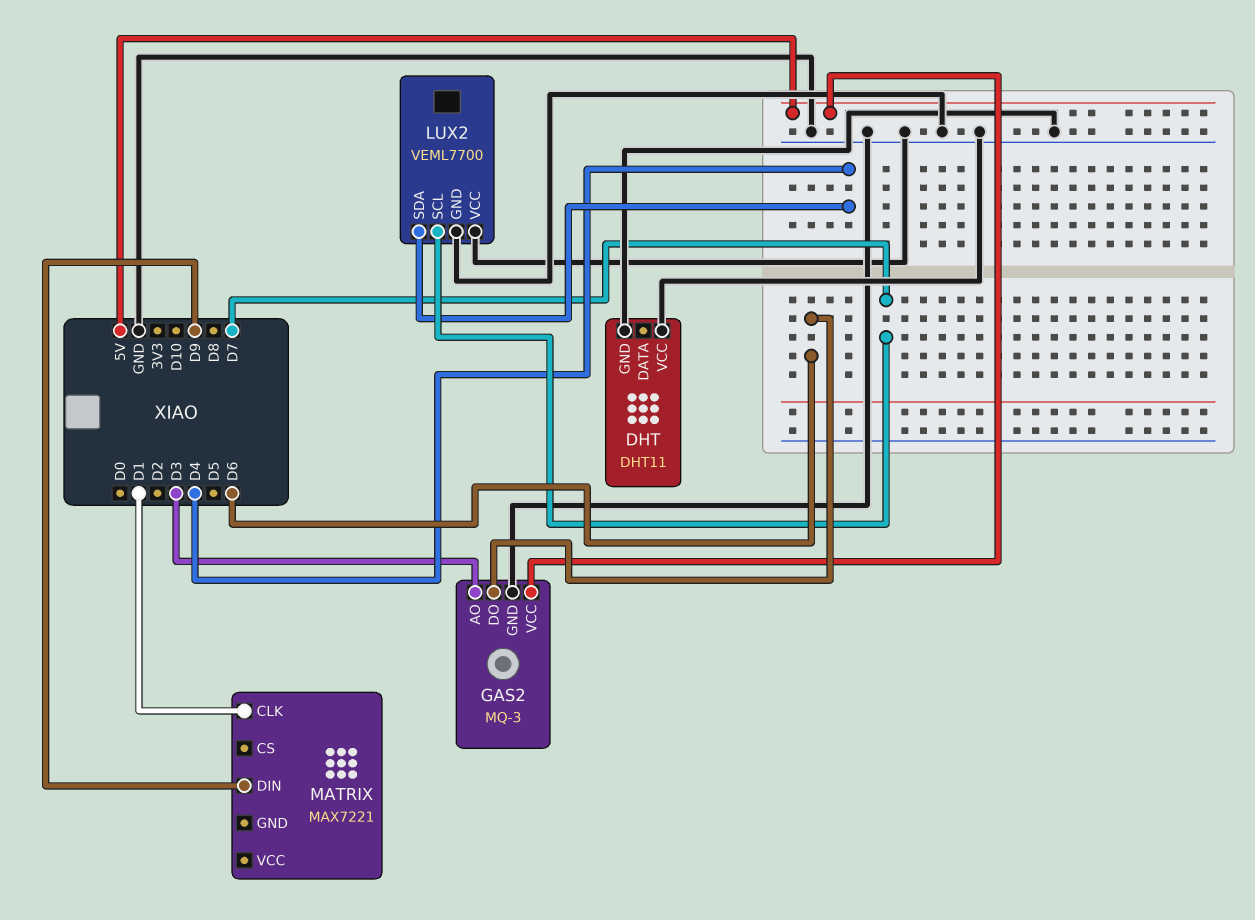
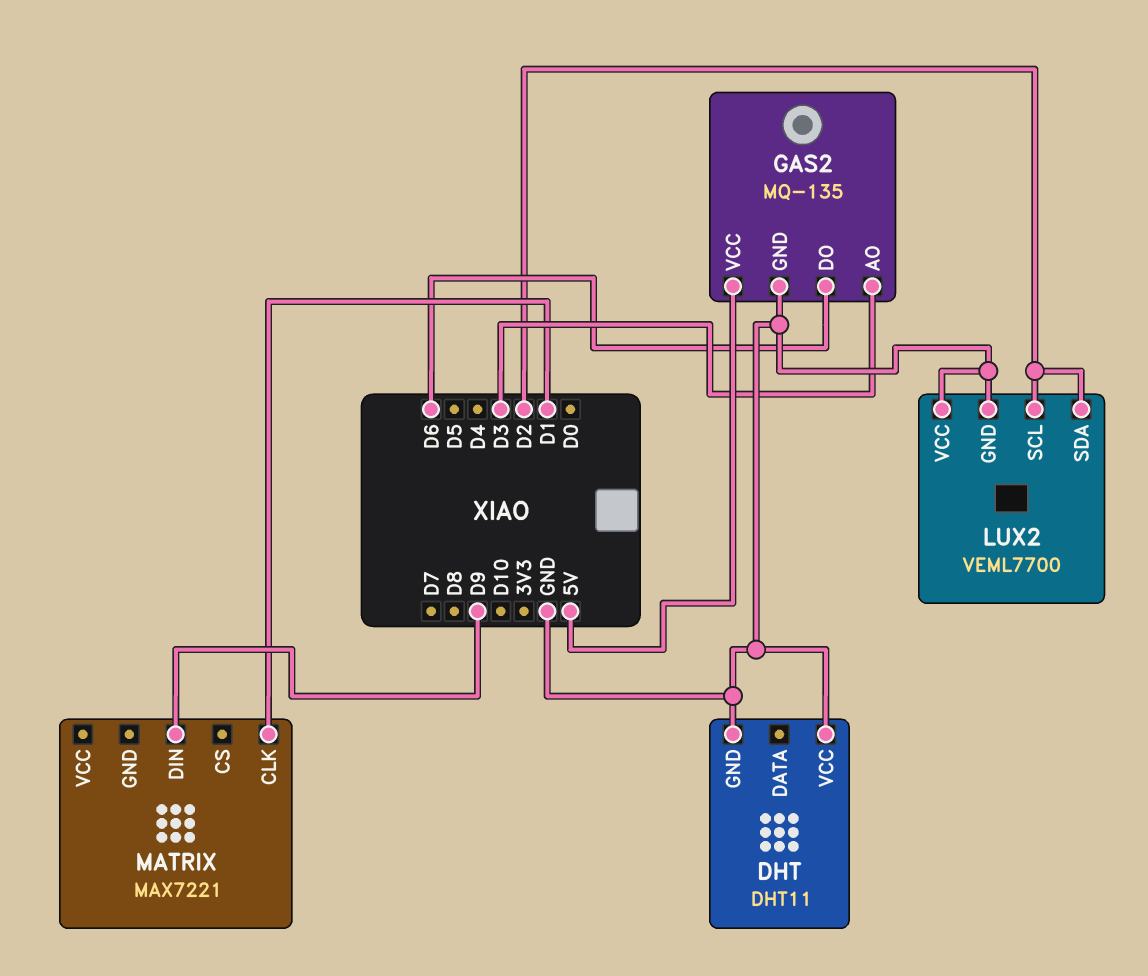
GAS2: MQ-3 -> MQ-135
LUX2 pin SCL: D7 -> D2
LUX2 pin SDA: D4 -> D2

